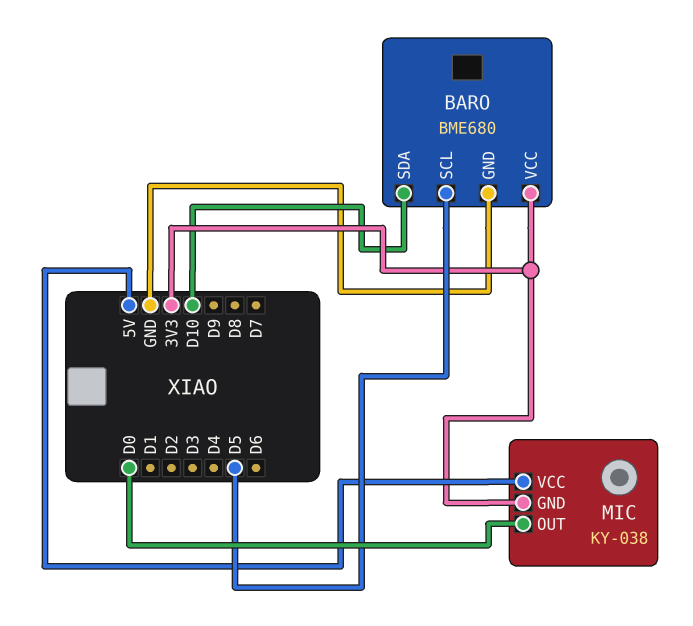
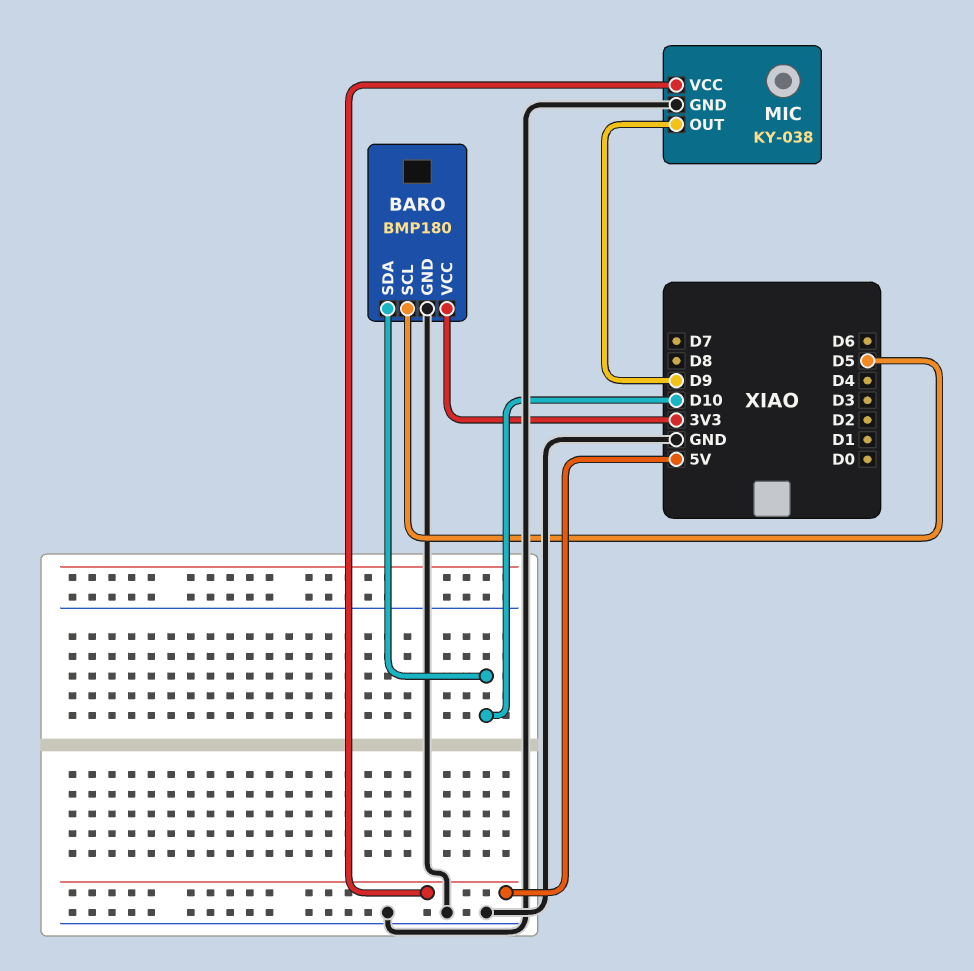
BARO: BME680 -> BMP180
MIC pin GND: 3V3 -> GND
MIC pin OUT: D0 -> D9

